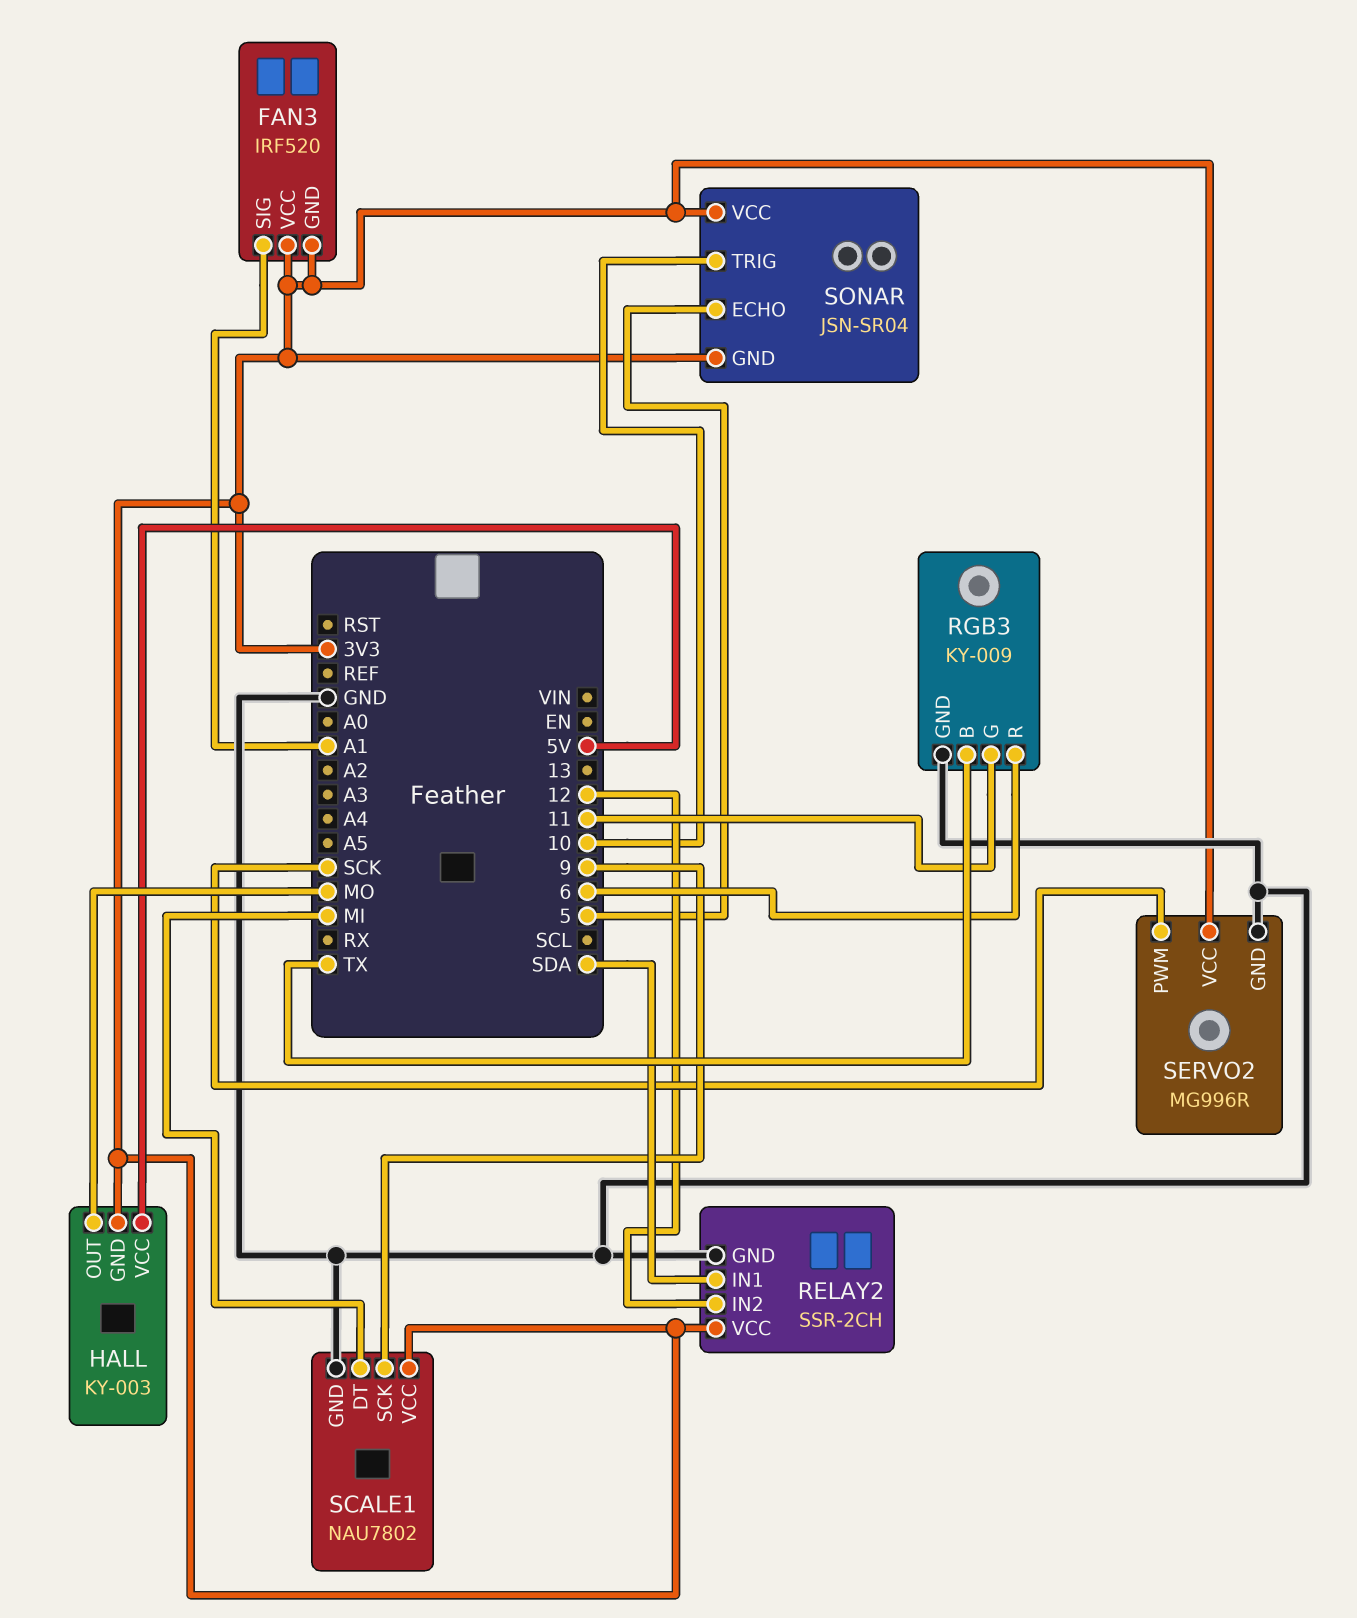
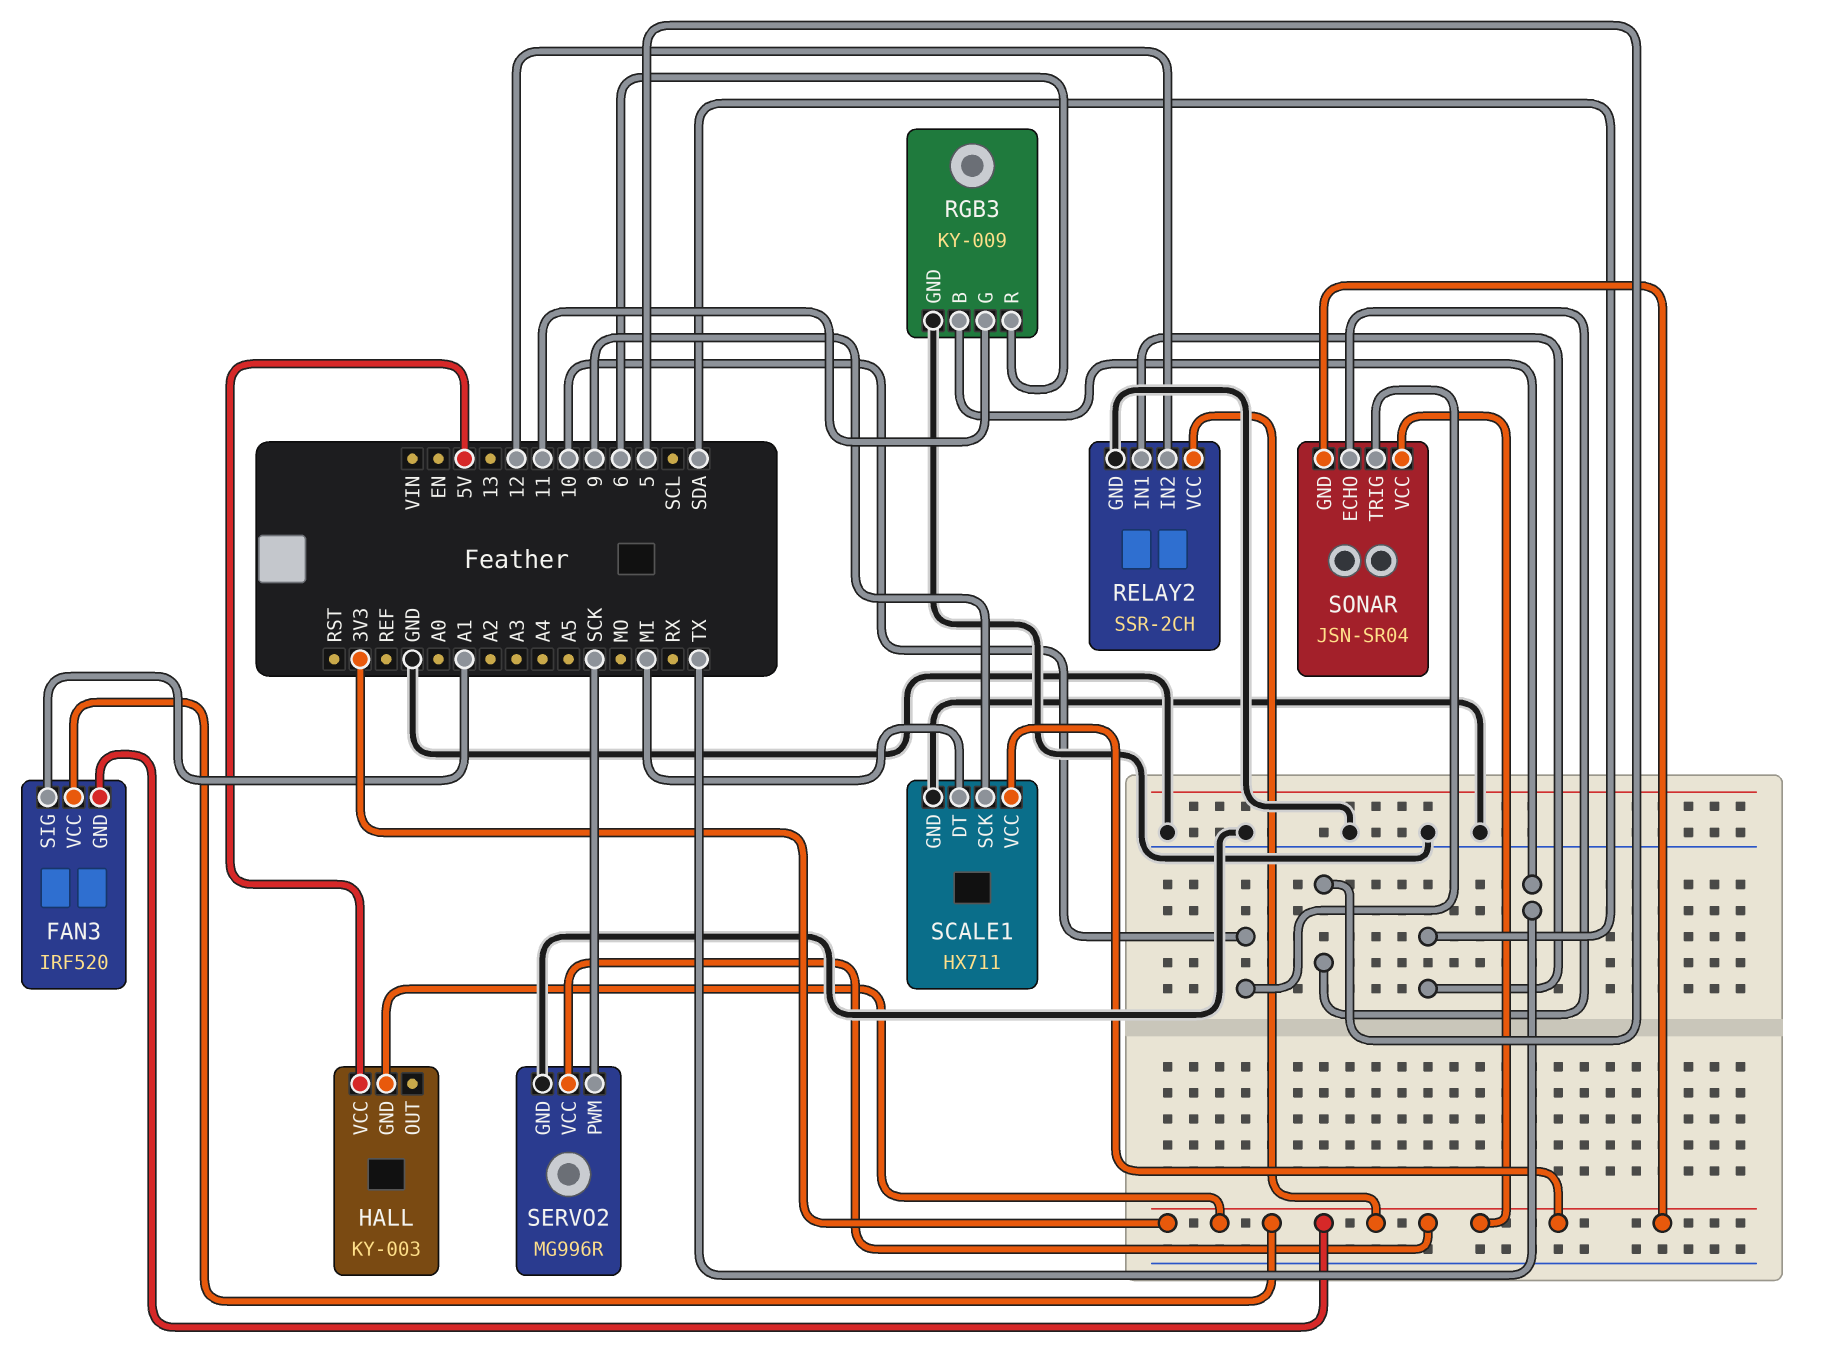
HALL pin OUT: MO -> none
SCALE1: NAU7802 -> HX711

